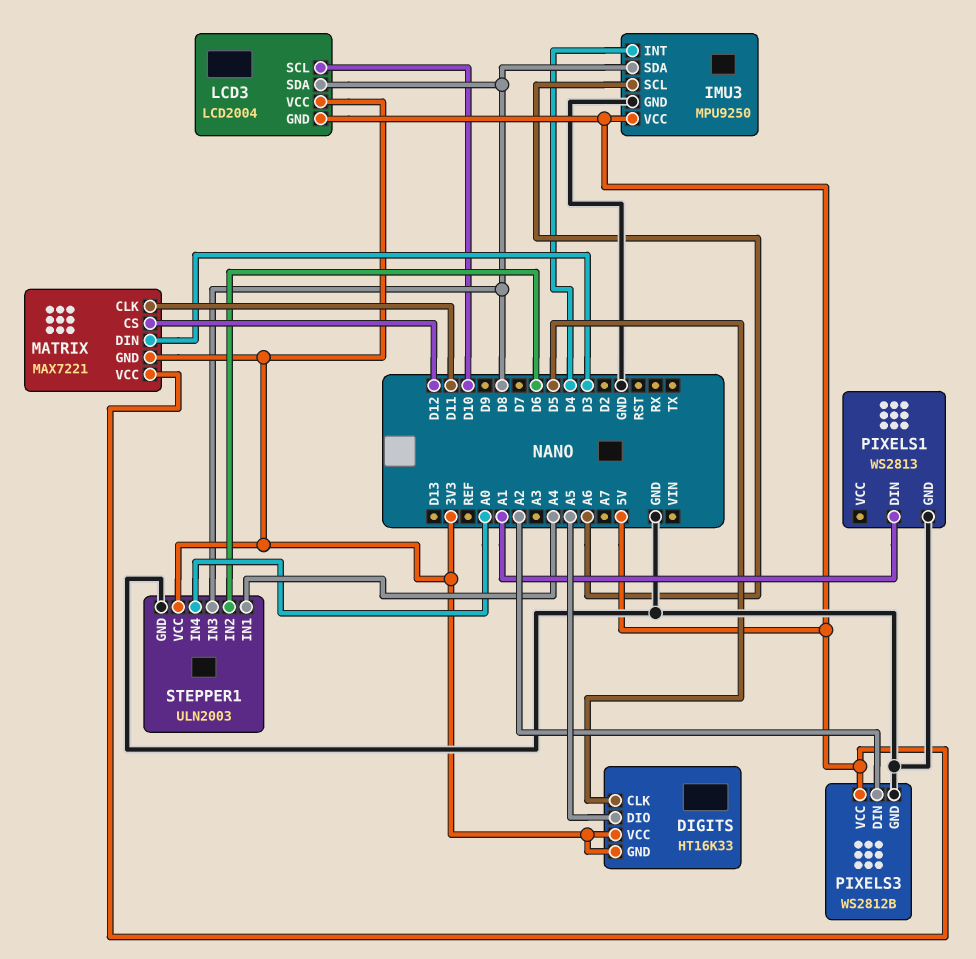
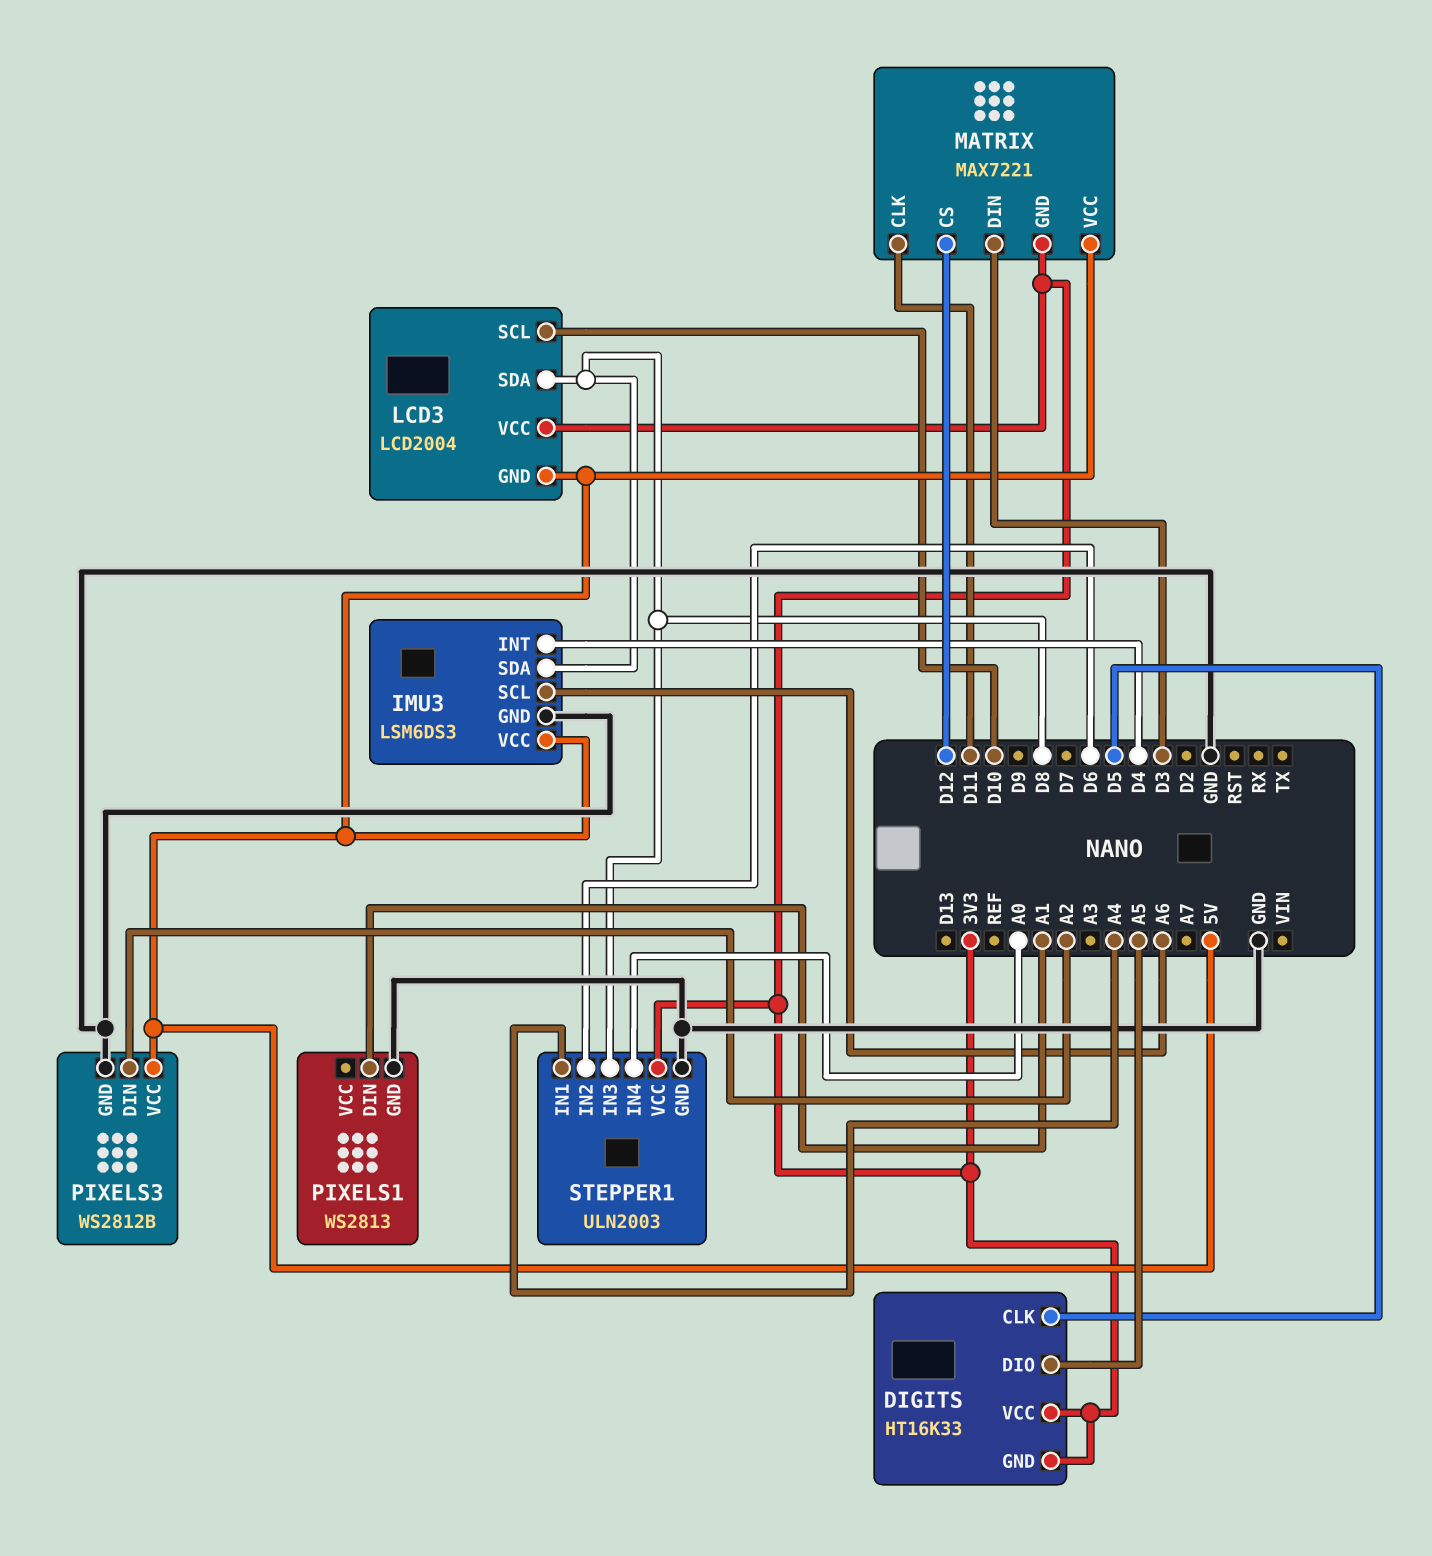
IMU3: MPU9250 -> LSM6DS3

